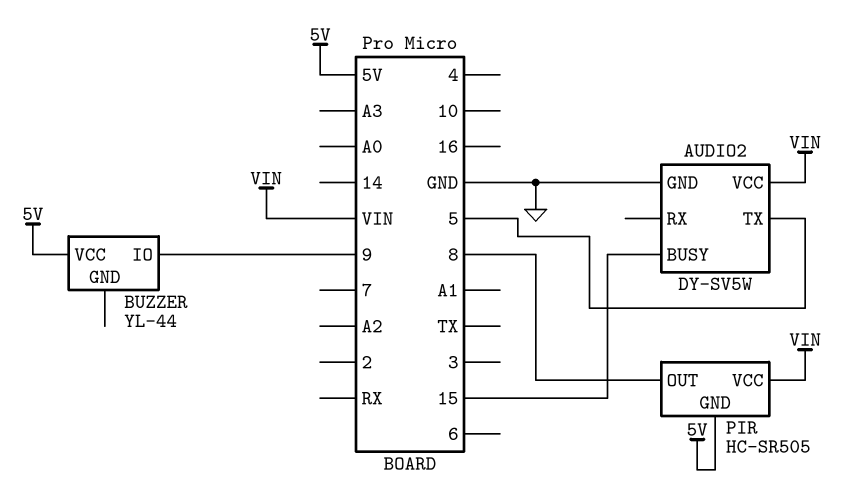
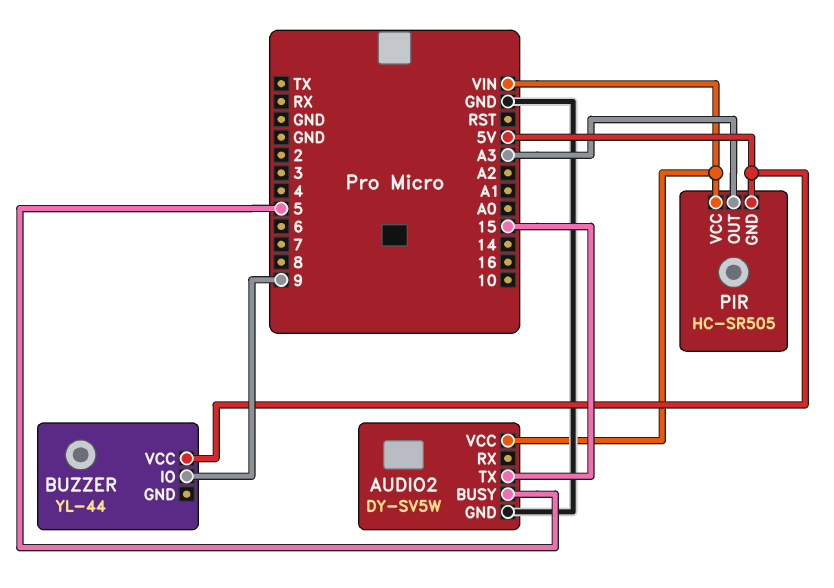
AUDIO2 pin BUSY: 15 -> 5
AUDIO2 pin TX: 5 -> 15
PIR pin OUT: 8 -> A3

